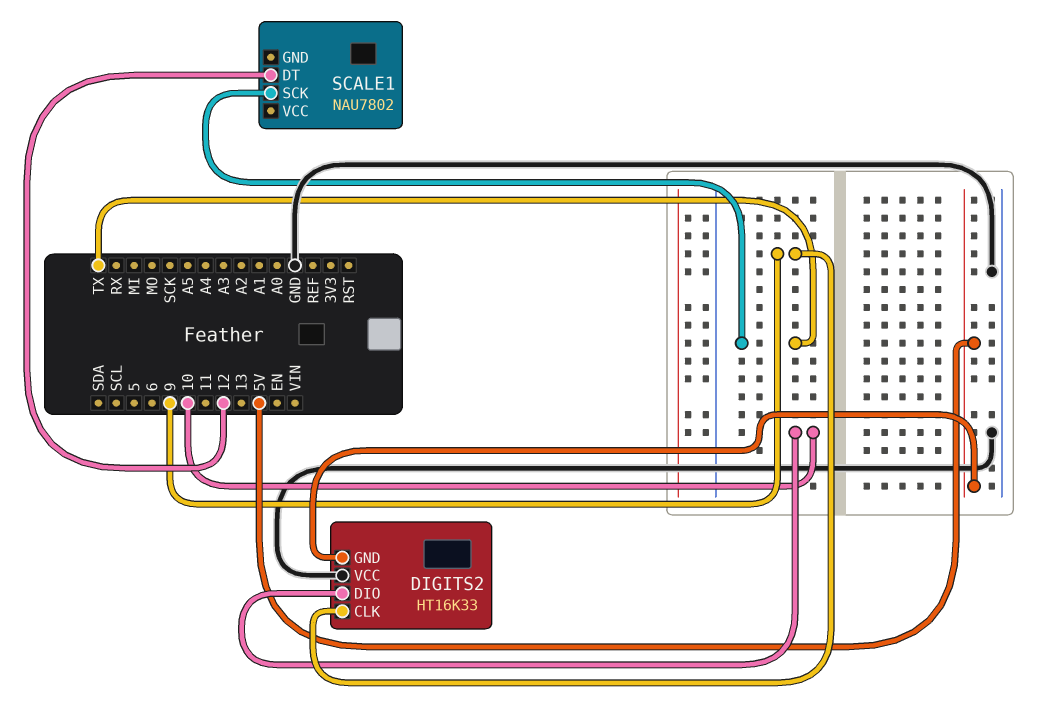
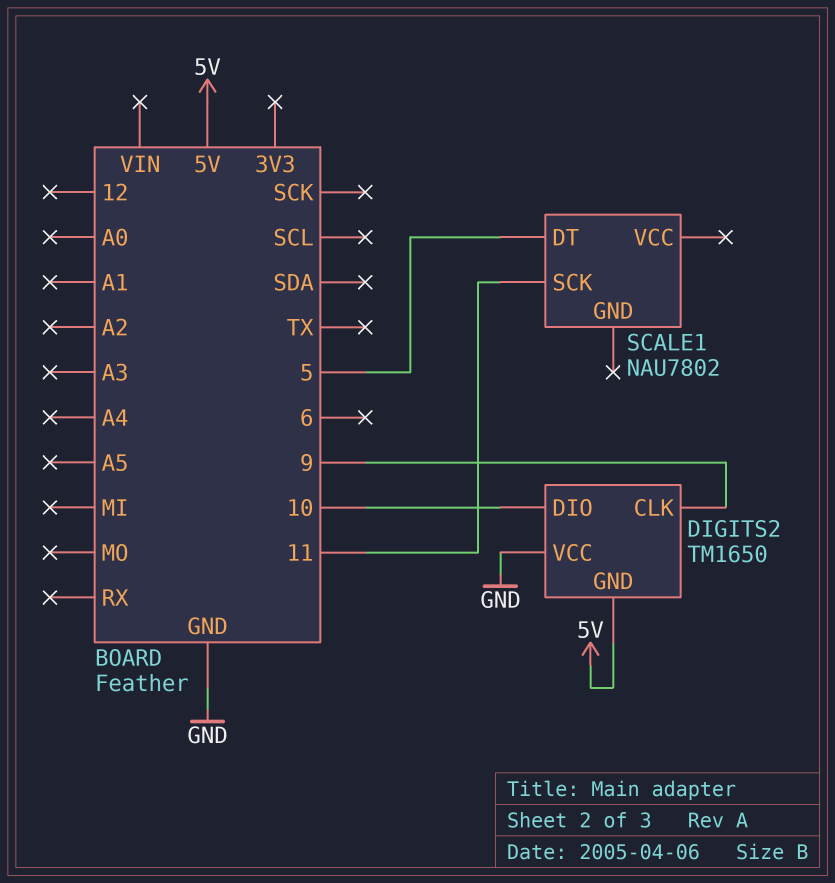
DIGITS2: HT16K33 -> TM1650
SCALE1 pin DT: 12 -> 5
SCALE1 pin SCK: TX -> 11

